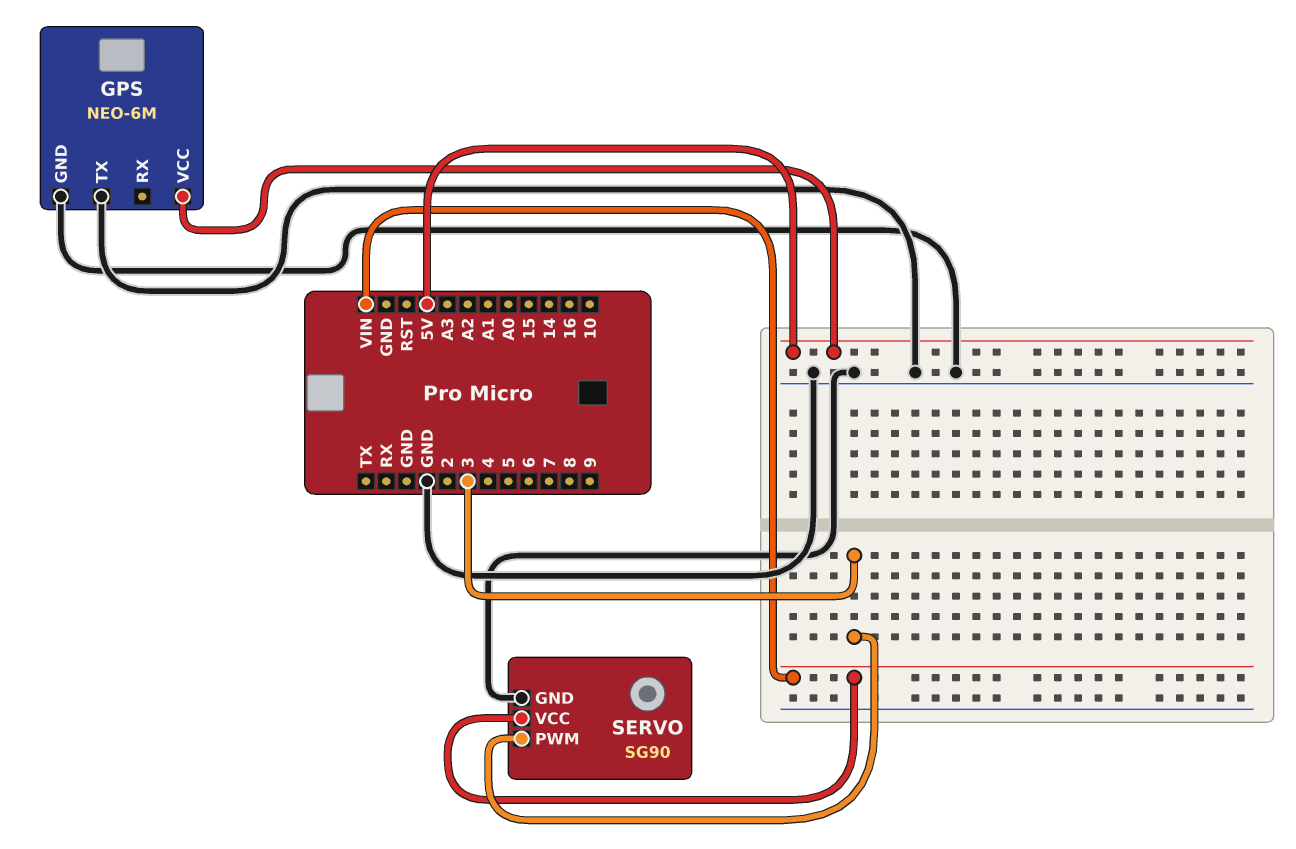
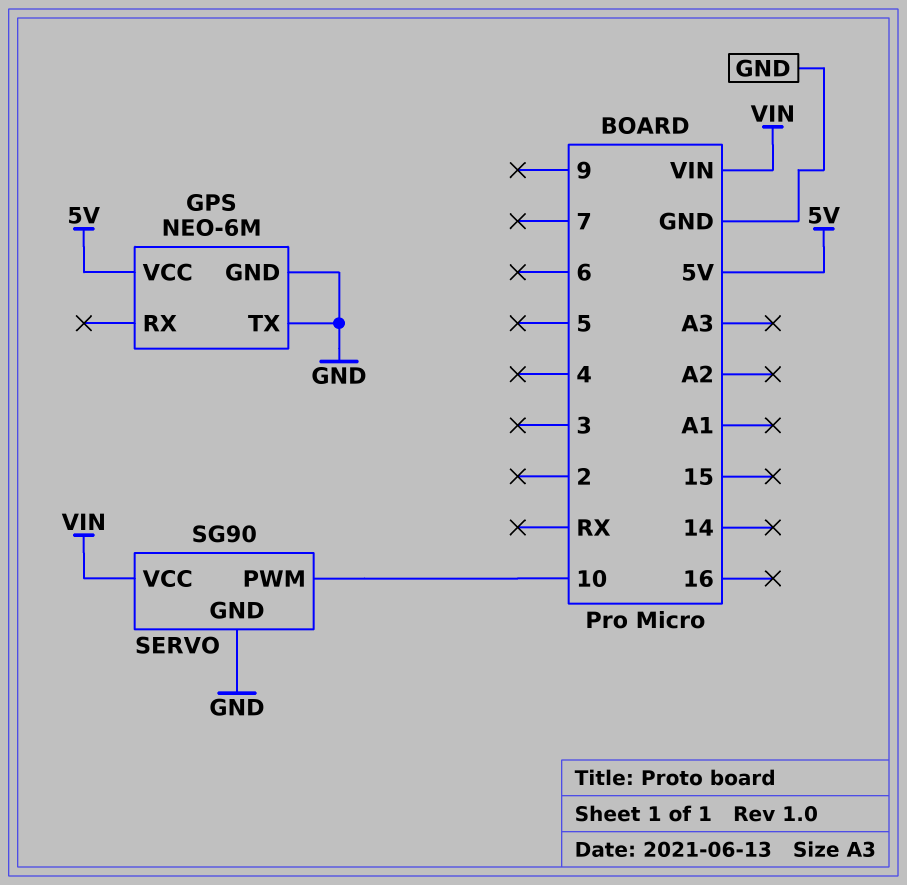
SERVO pin PWM: 3 -> 10

